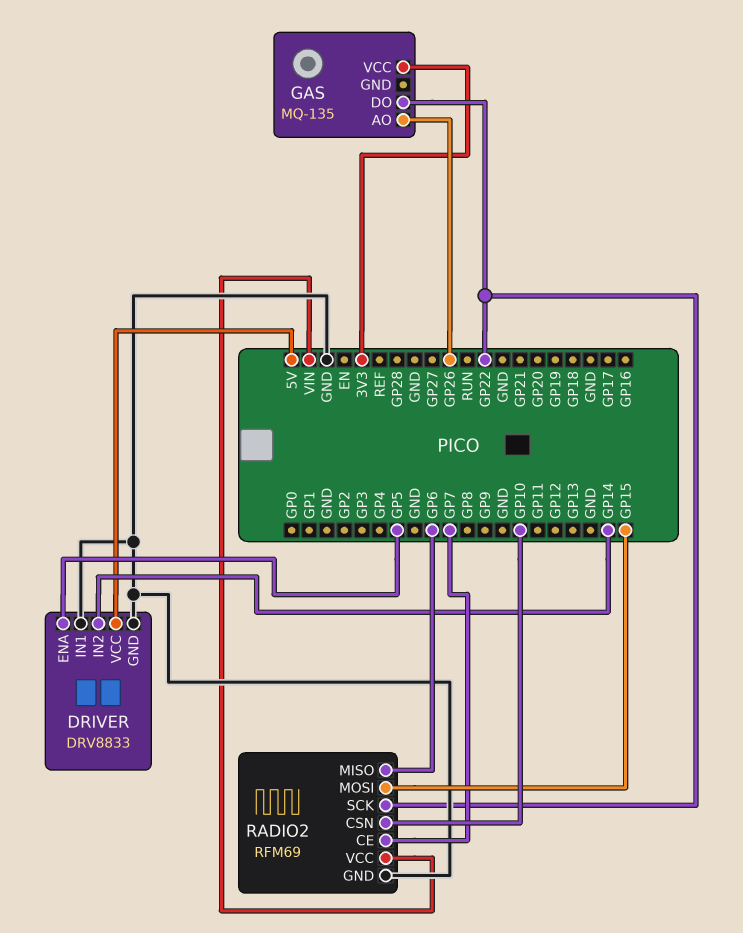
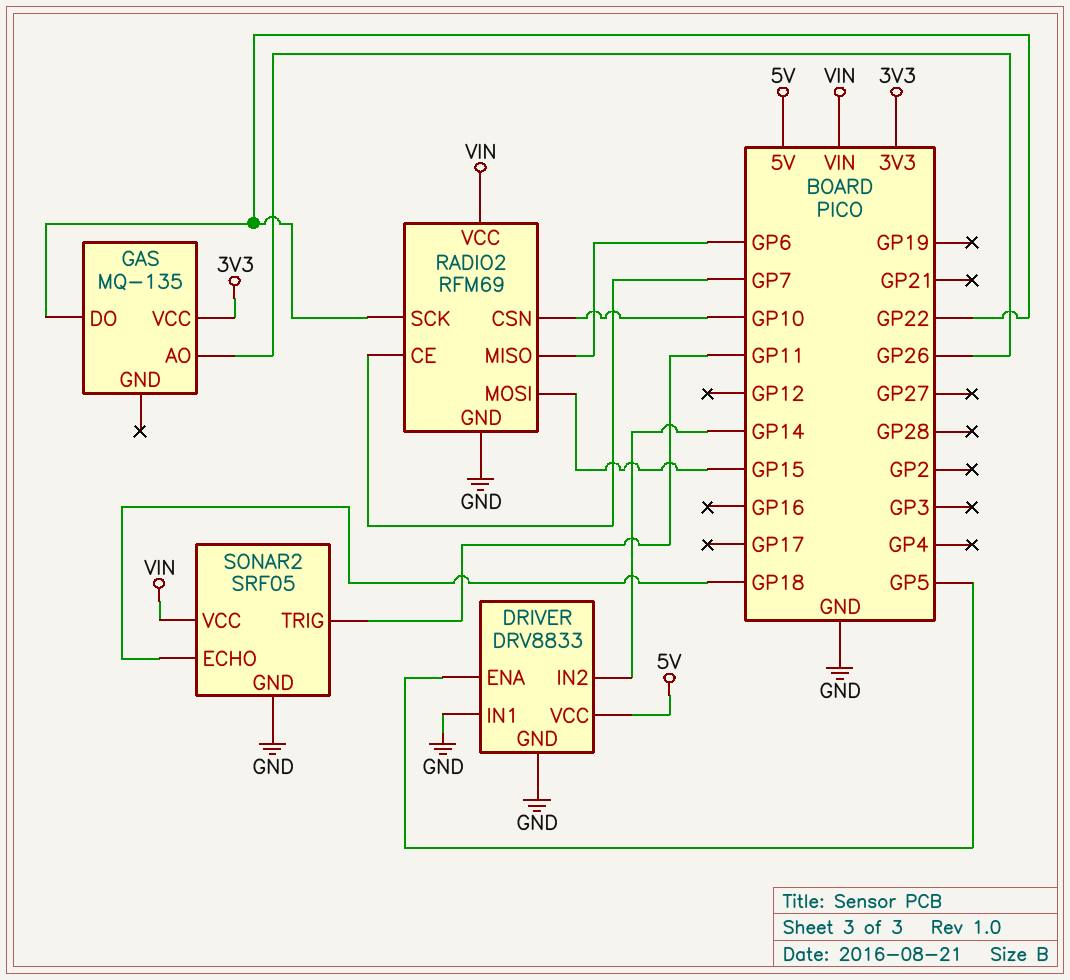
SONAR2: none -> SRF05
SONAR2 pin ECHO: none -> GP18
SONAR2 pin GND: none -> GND
SONAR2 pin TRIG: none -> GP11
SONAR2 pin VCC: none -> VIN

